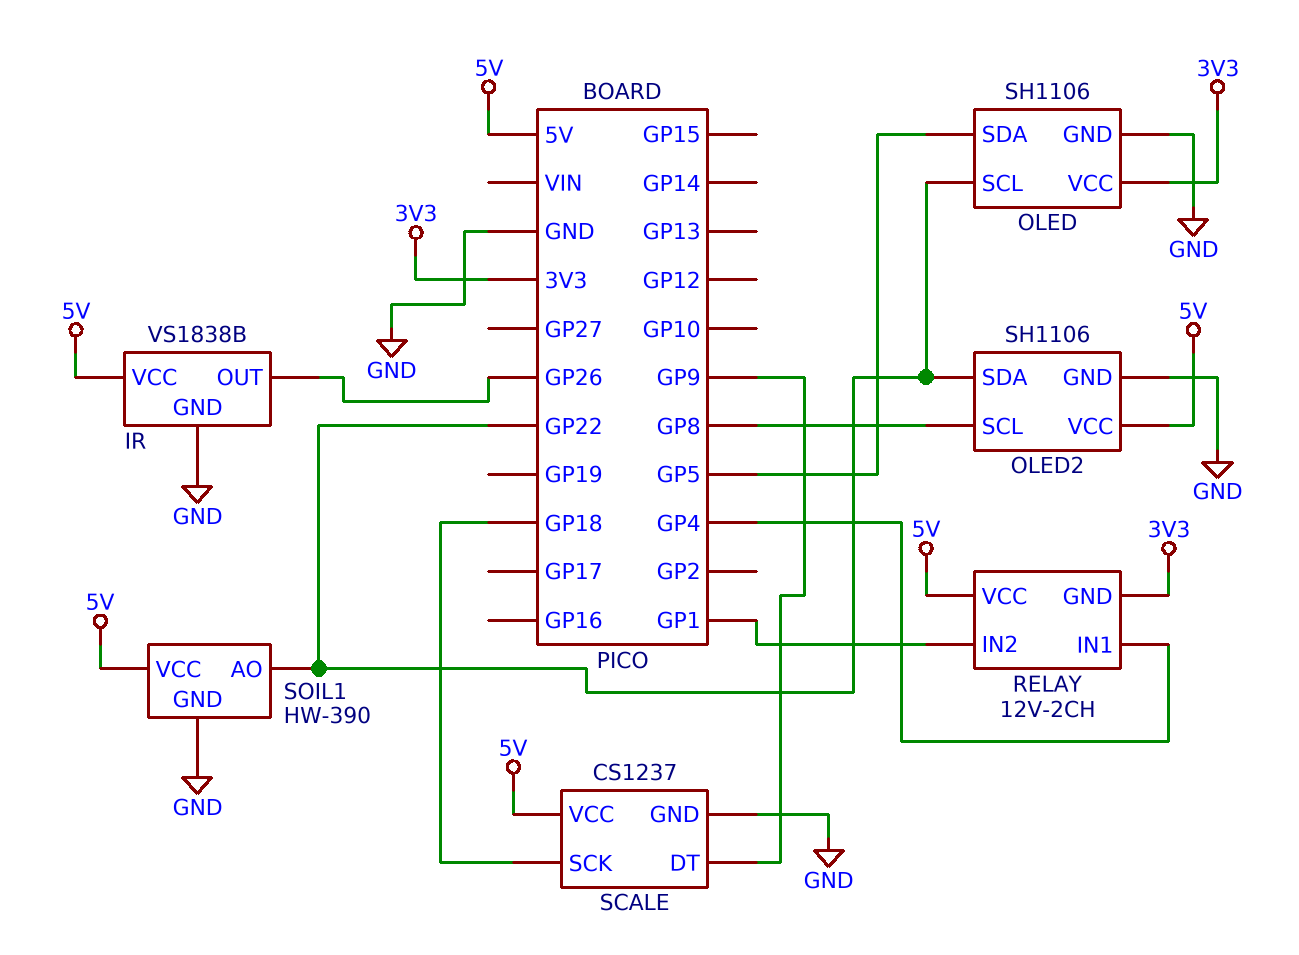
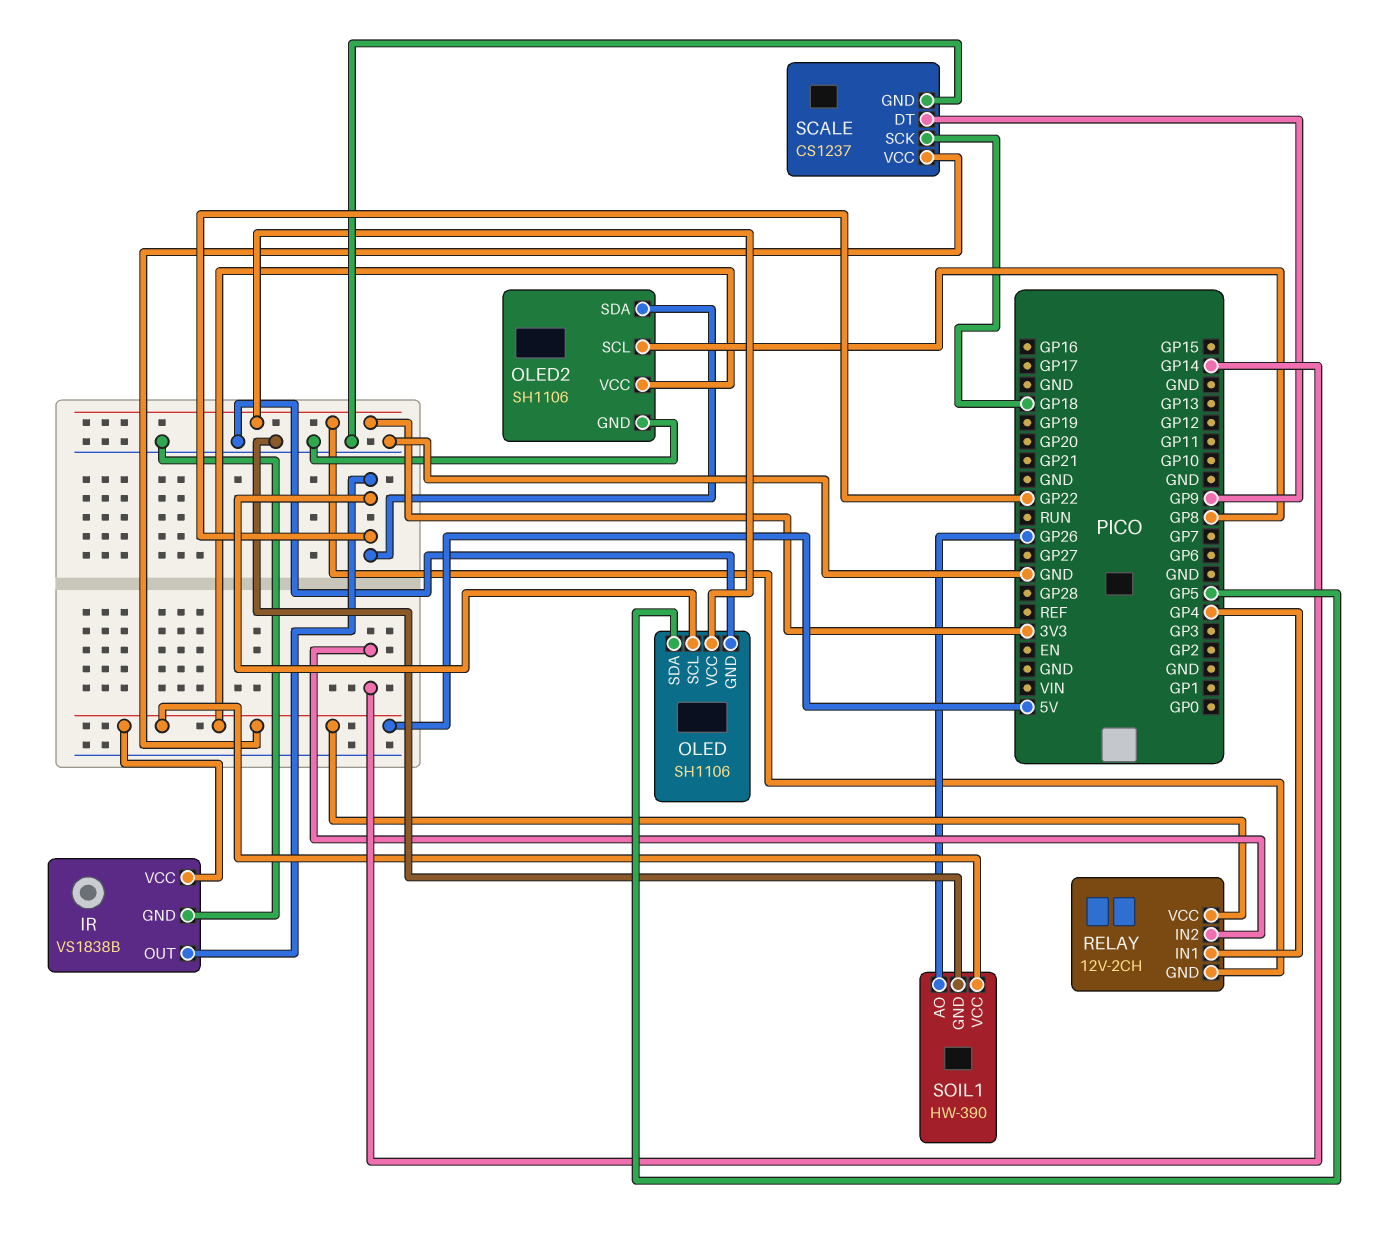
IR pin OUT: GP26 -> GP22
RELAY pin IN2: GP1 -> GP14
SOIL1 pin AO: GP22 -> GP26

